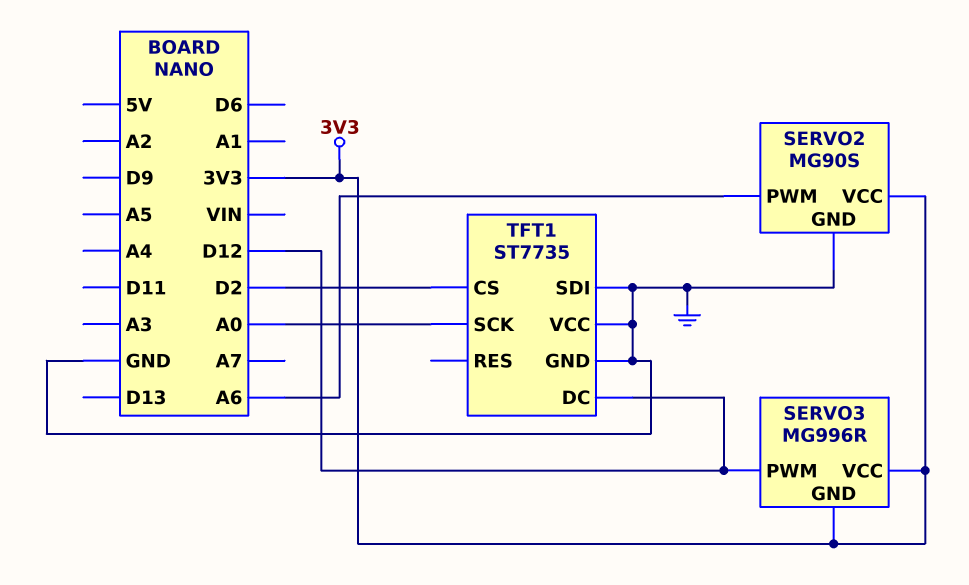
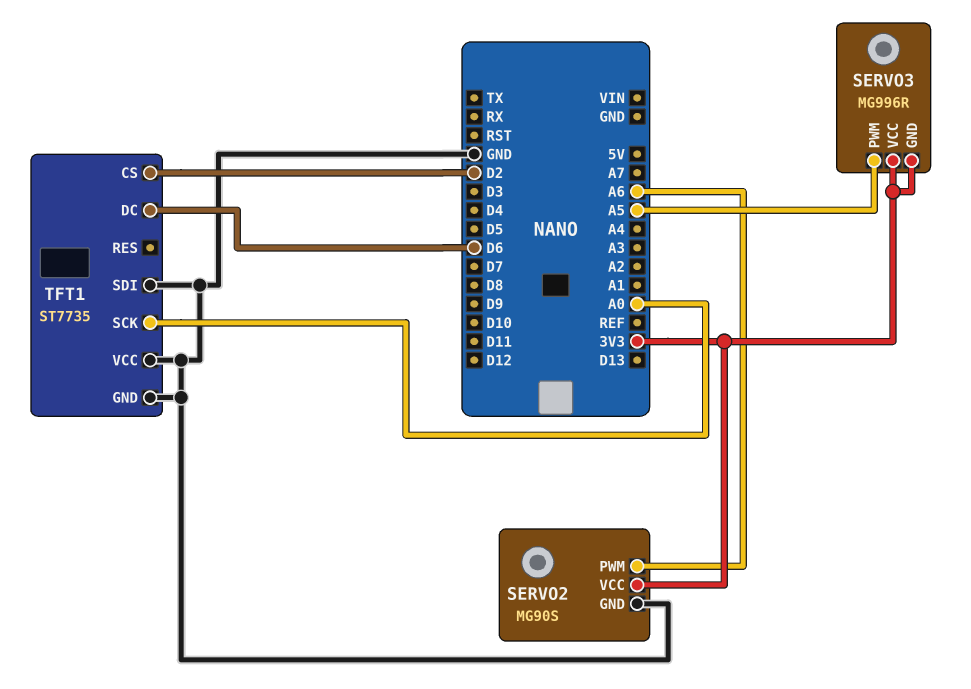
SERVO3 pin PWM: D12 -> A5
TFT1 pin DC: D12 -> D6

